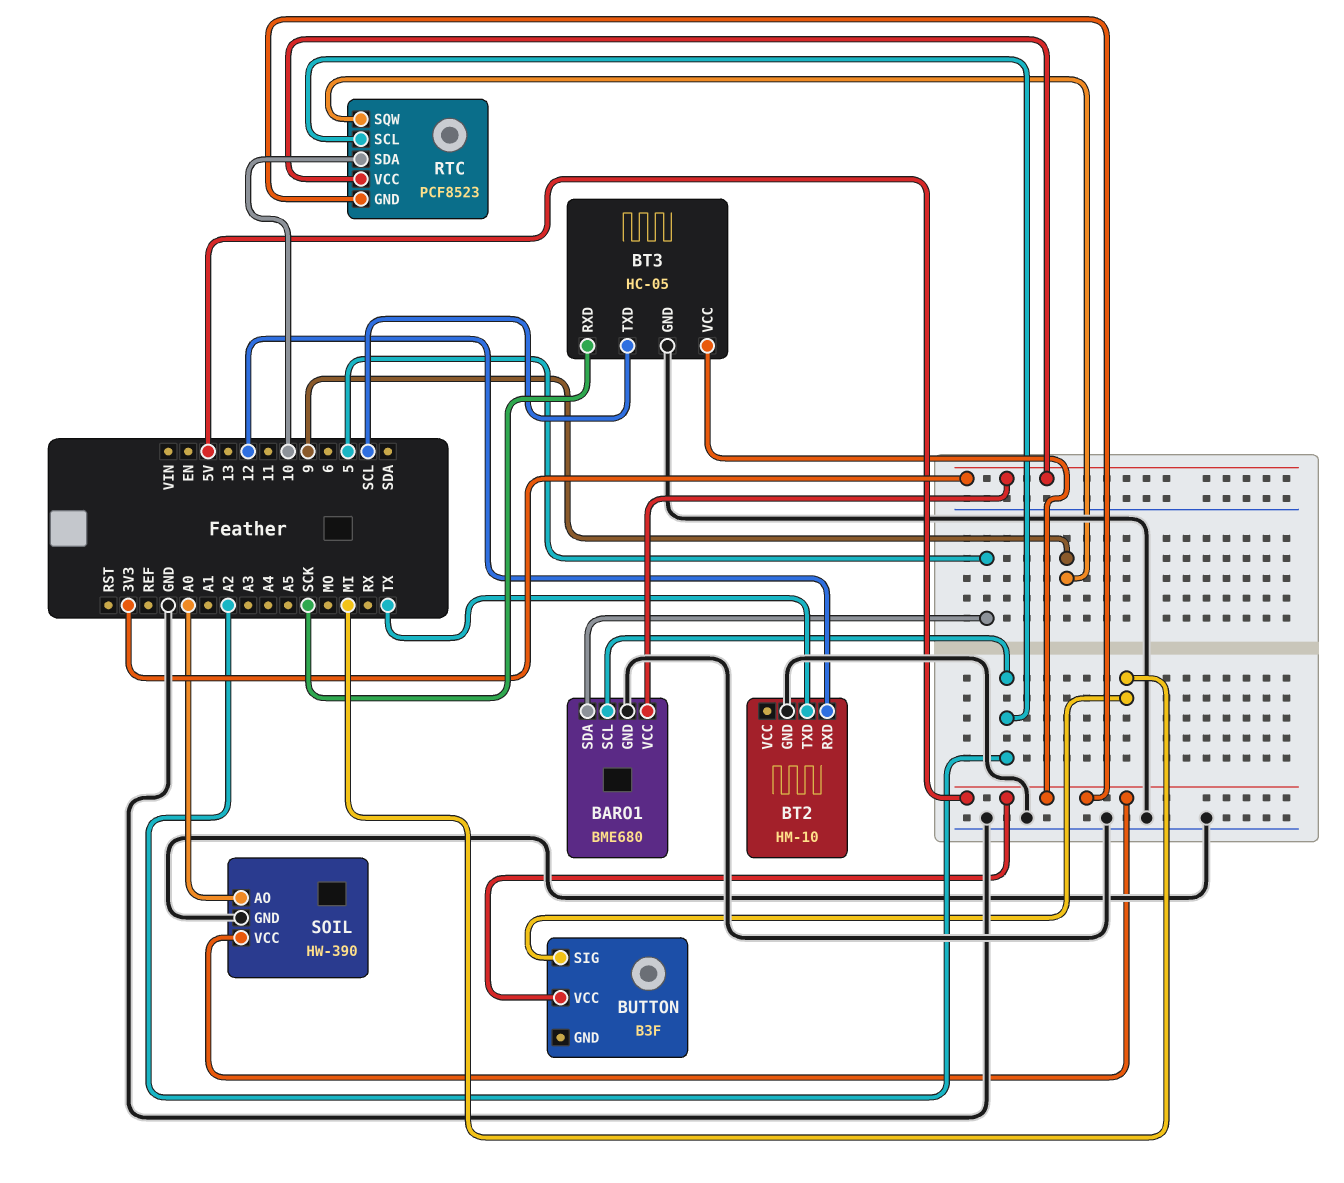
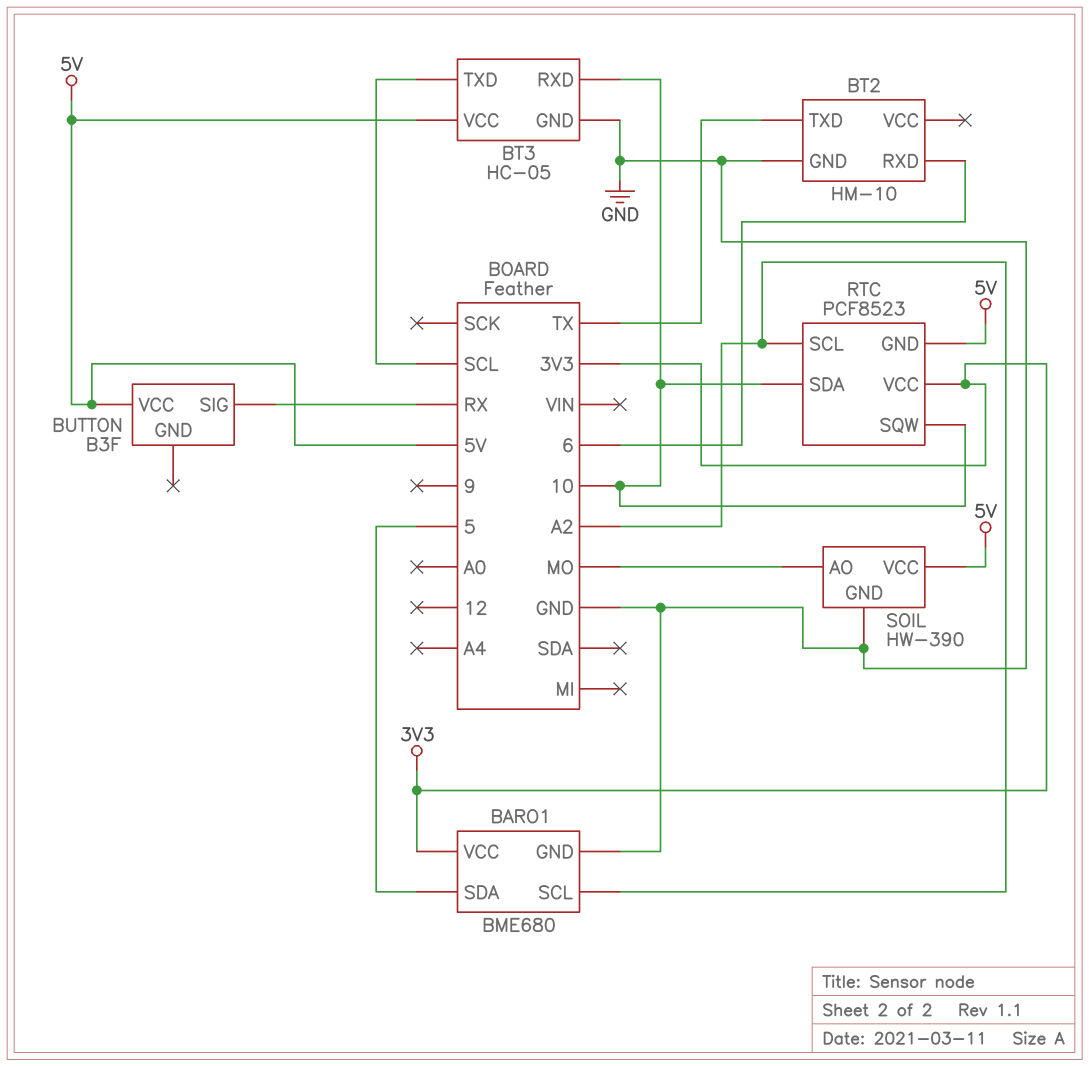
BT2 pin RXD: 12 -> 6
BT3 pin RXD: SCK -> 10
BUTTON pin SIG: MI -> RX
RTC pin SQW: 9 -> 10
SOIL pin AO: A0 -> MO

